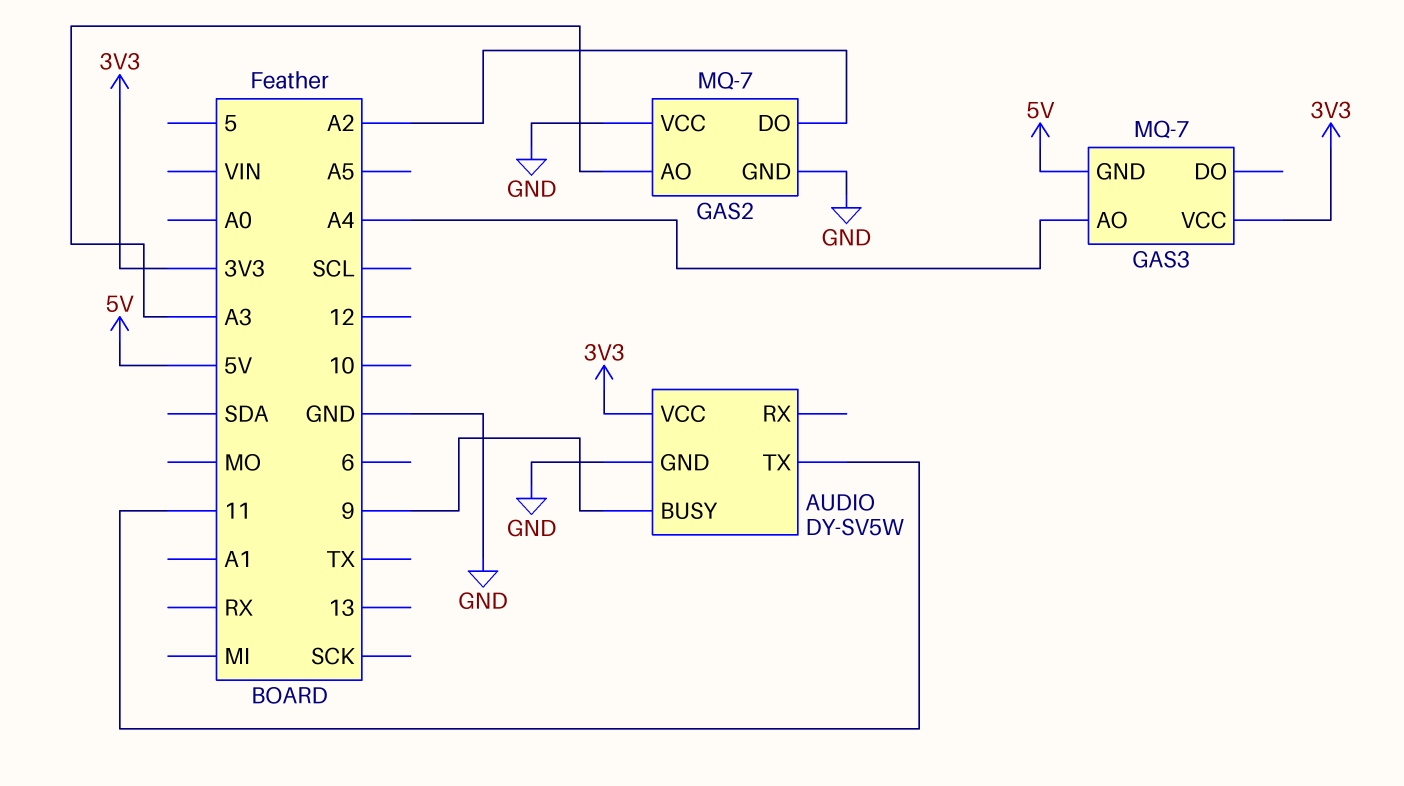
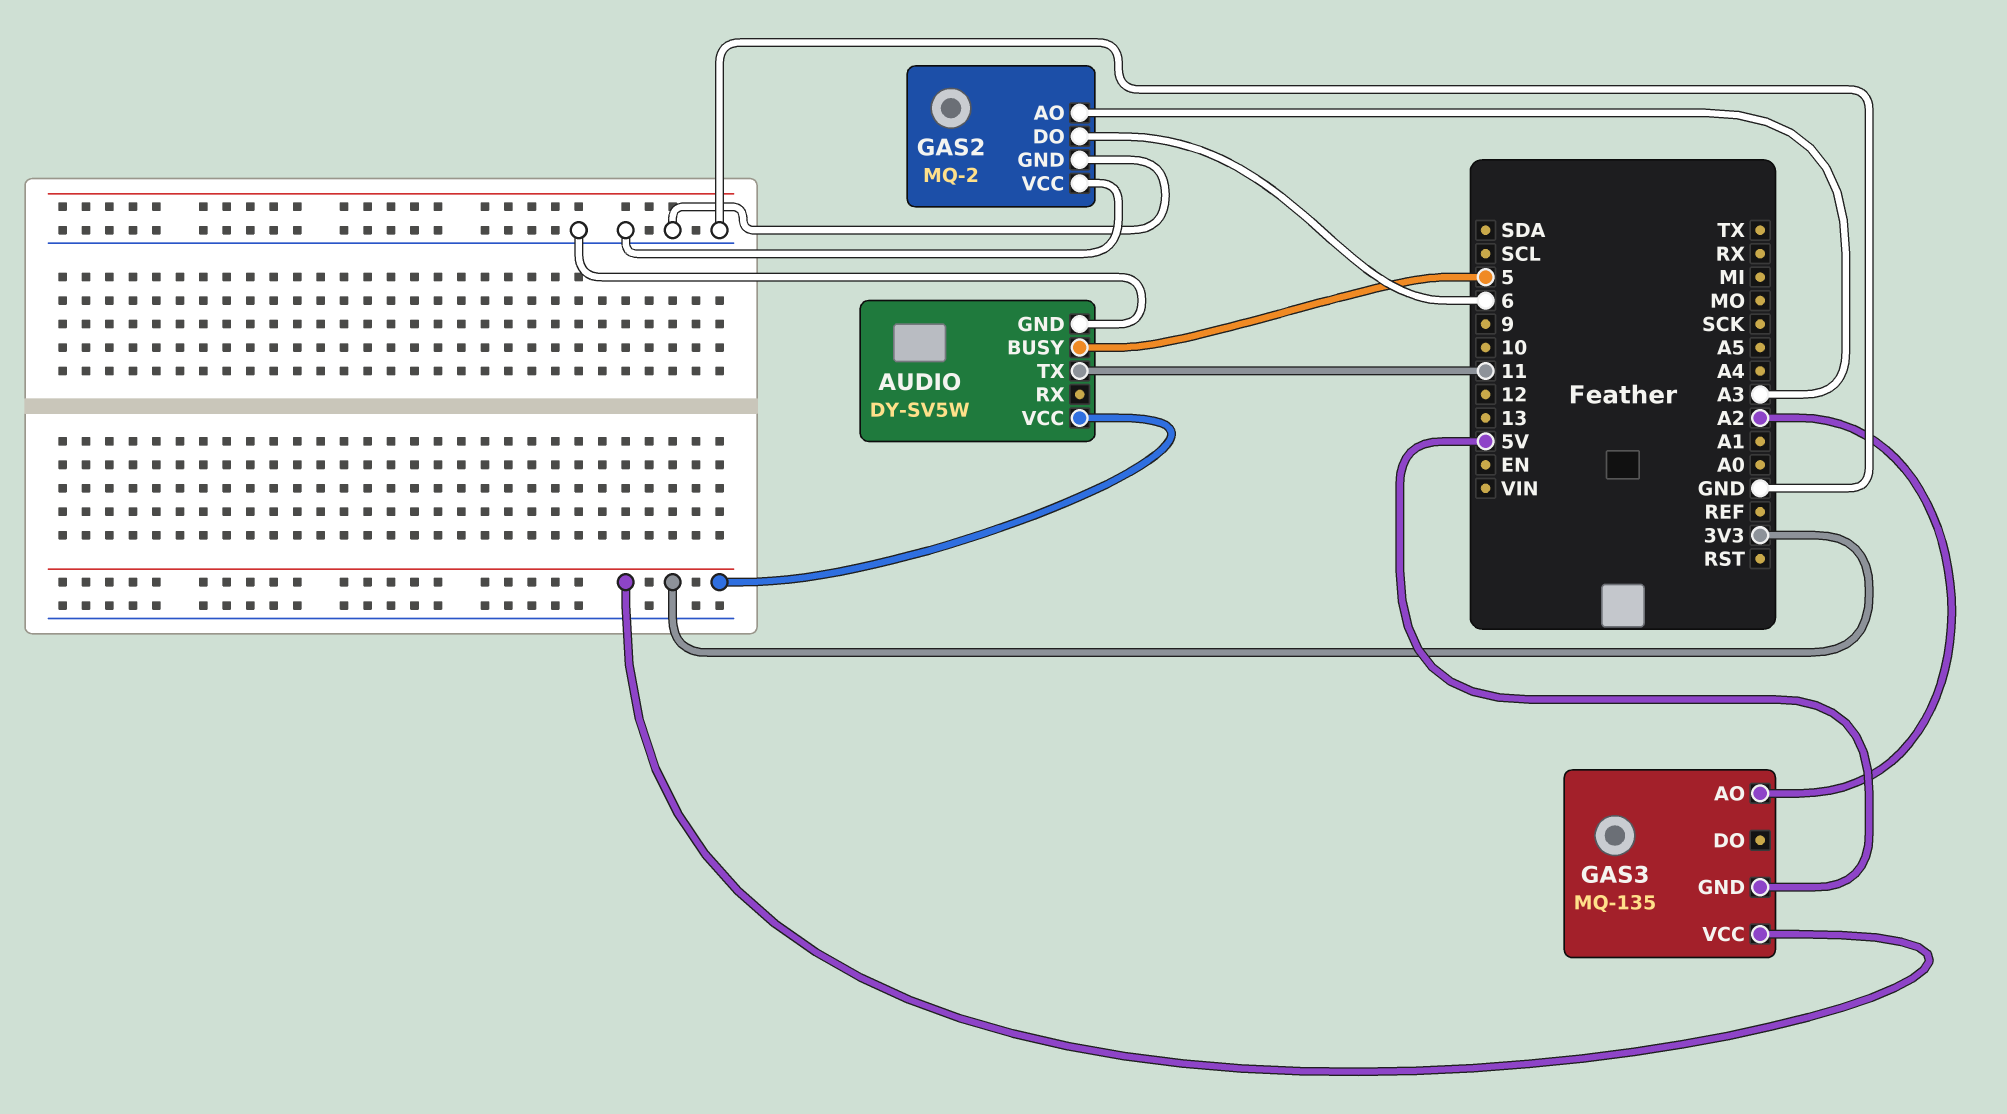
AUDIO pin BUSY: 9 -> 5
GAS2: MQ-7 -> MQ-2
GAS2 pin DO: A2 -> 6
GAS3: MQ-7 -> MQ-135
GAS3 pin AO: A4 -> A2

